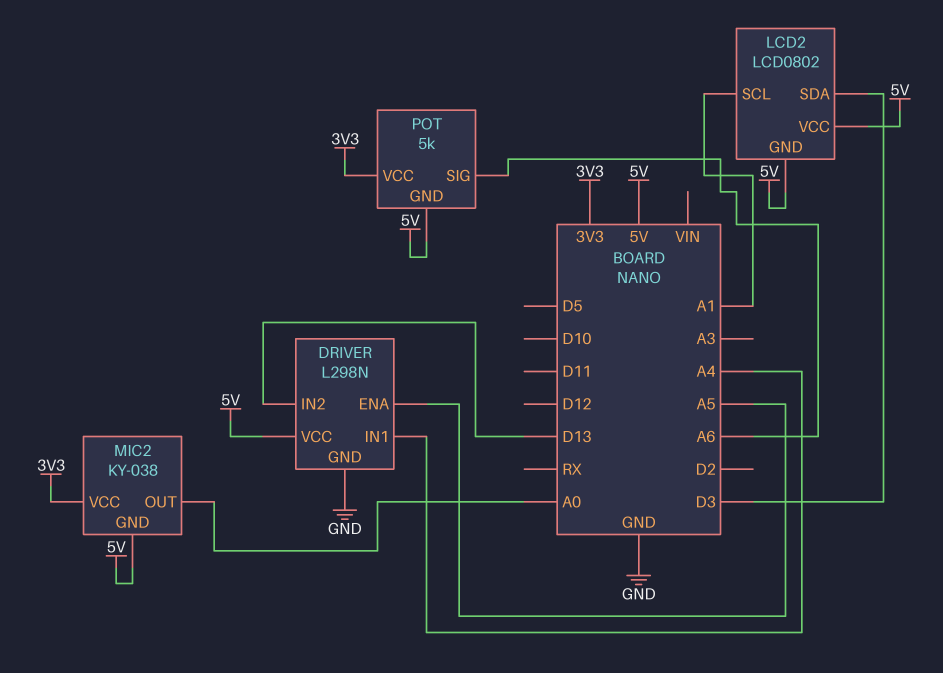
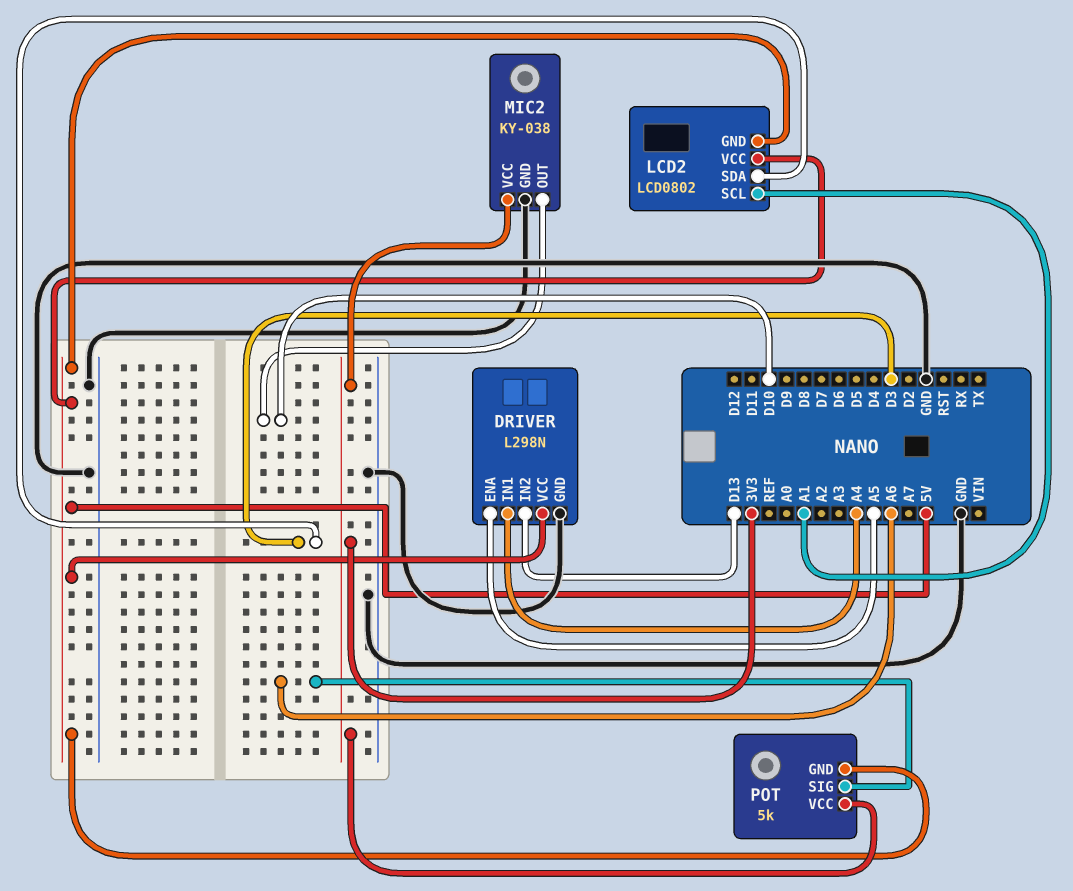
MIC2 pin GND: 5V -> GND
MIC2 pin OUT: A0 -> D10

